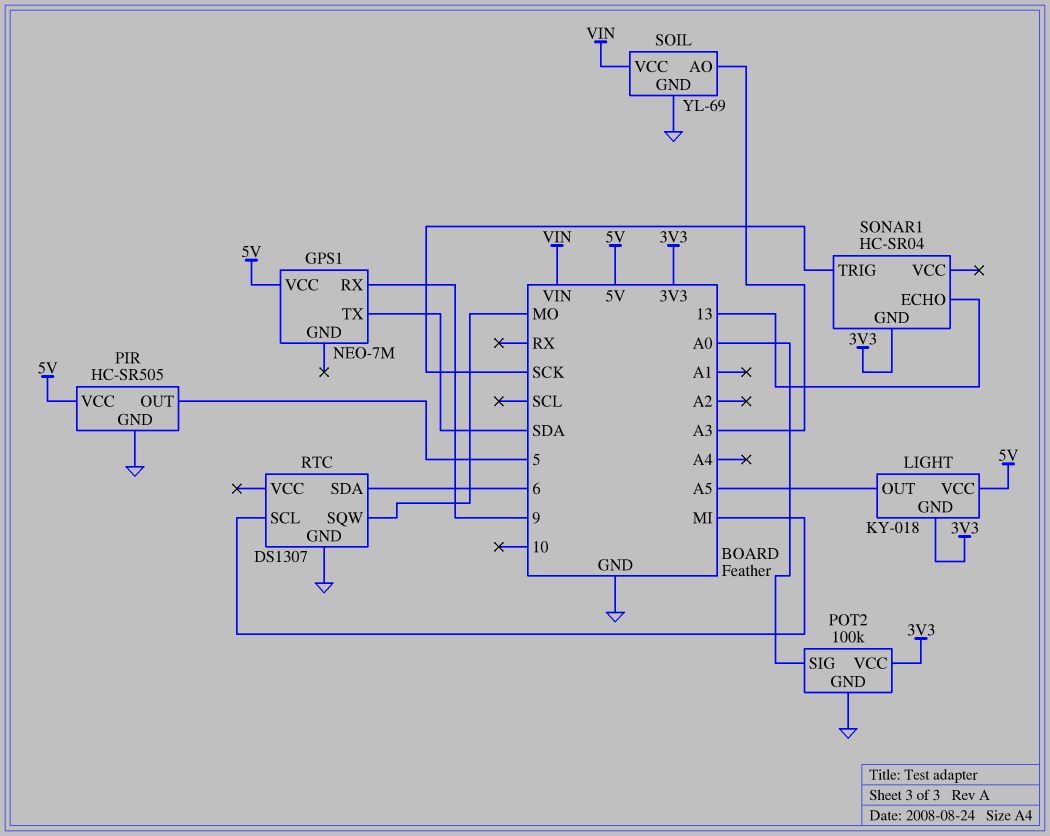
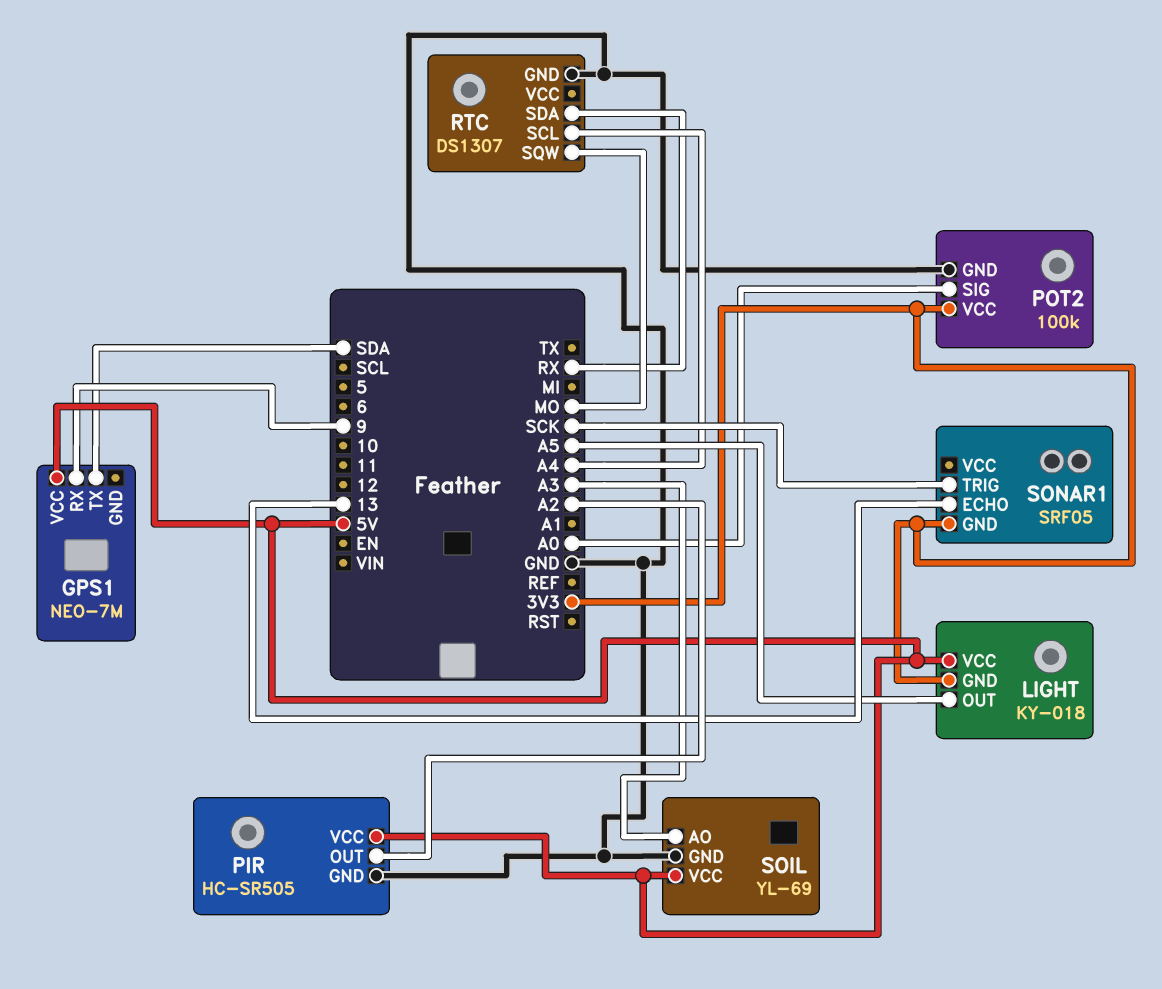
PIR pin OUT: 5 -> A2
RTC pin SCL: MI -> A4
RTC pin SDA: 6 -> RX
SOIL pin VCC: VIN -> 5V
SONAR1: HC-SR04 -> SRF05

